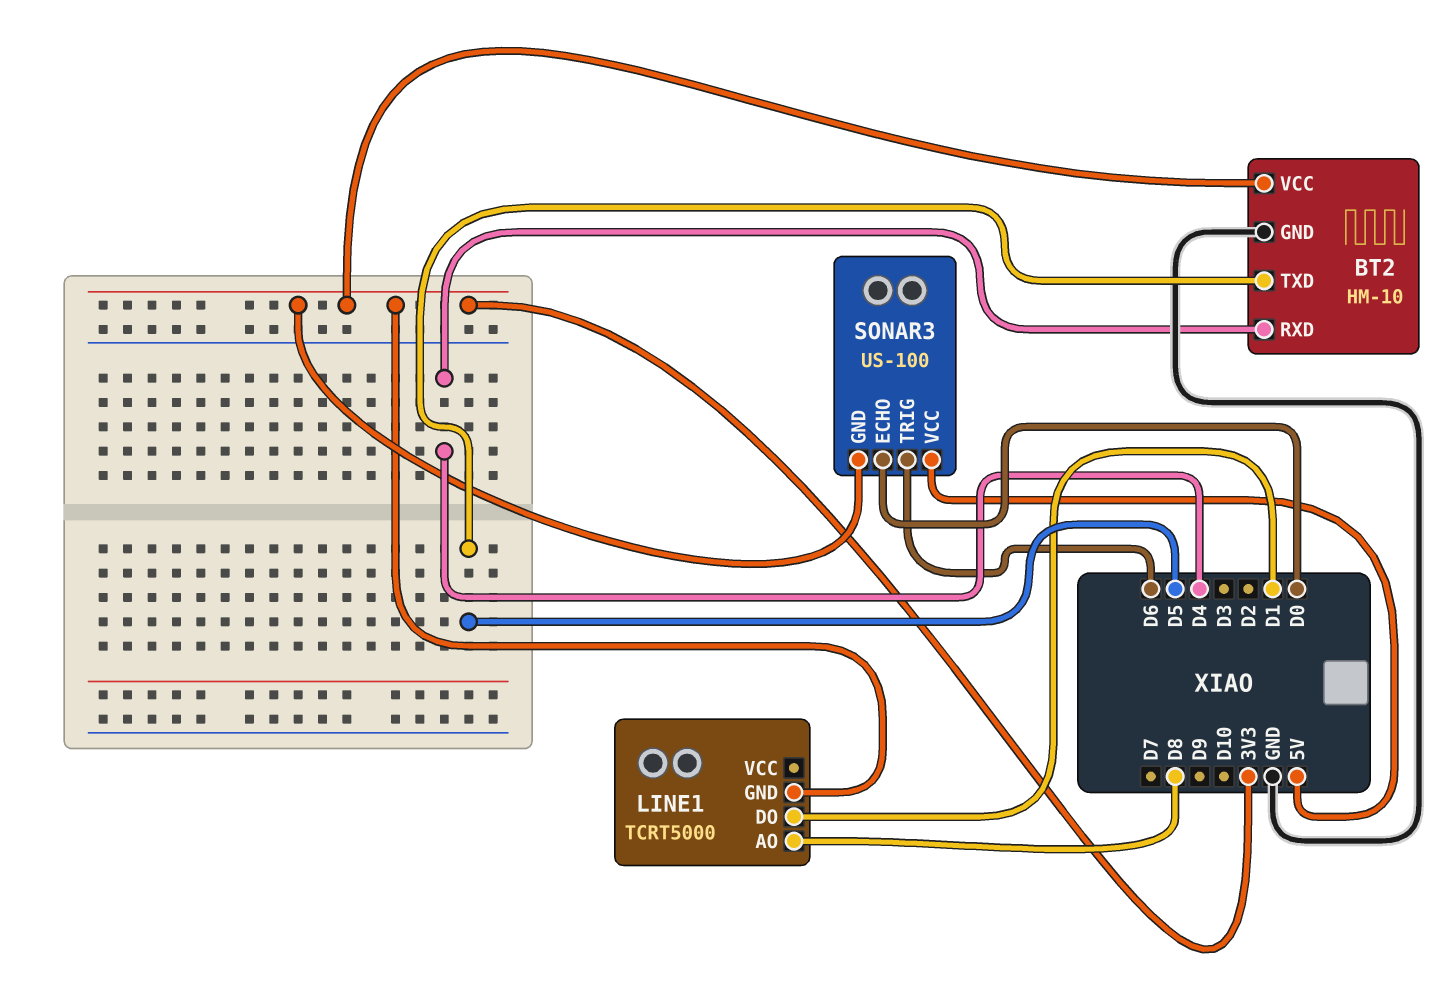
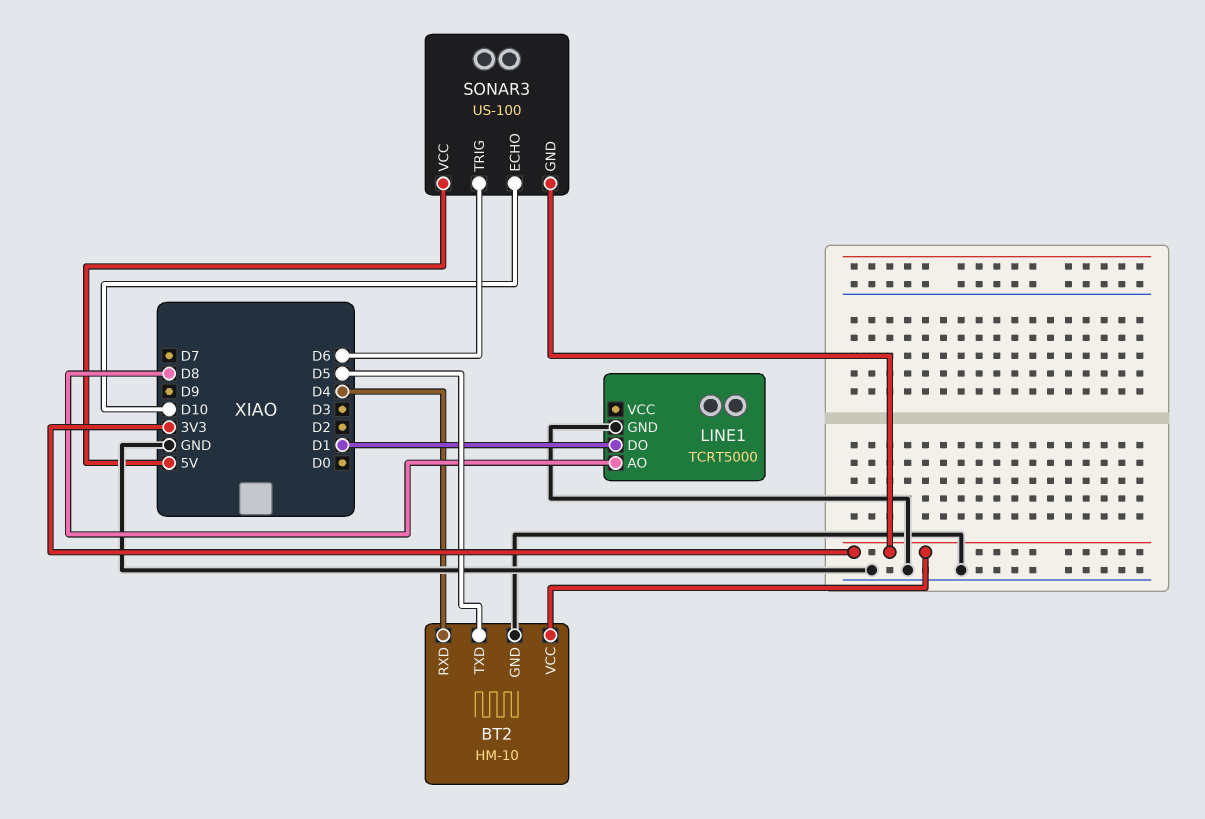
LINE1 pin GND: 3V3 -> GND
SONAR3 pin ECHO: D0 -> D10

